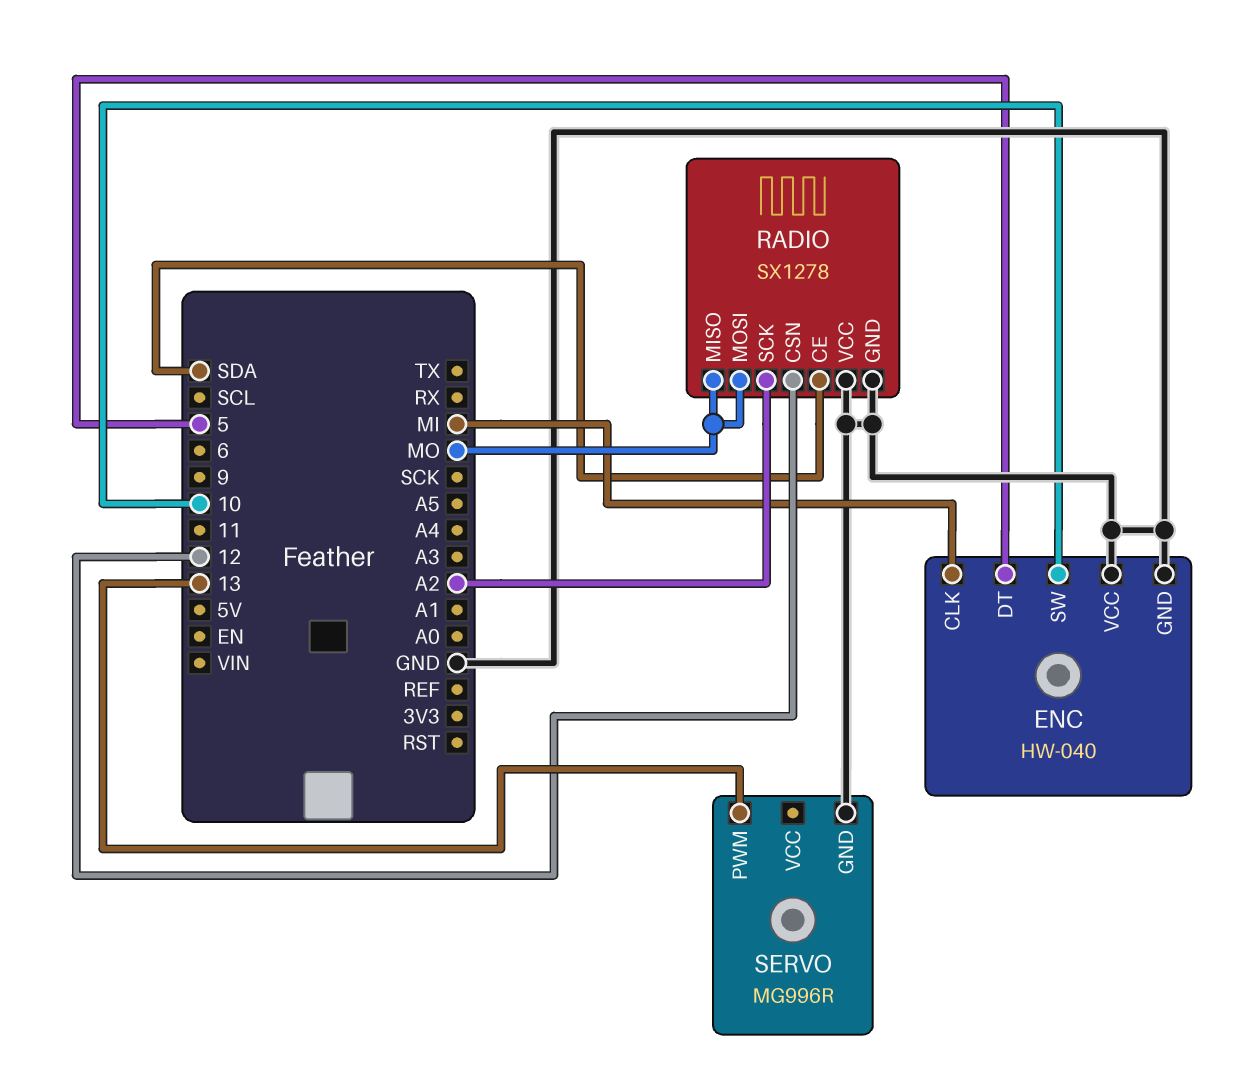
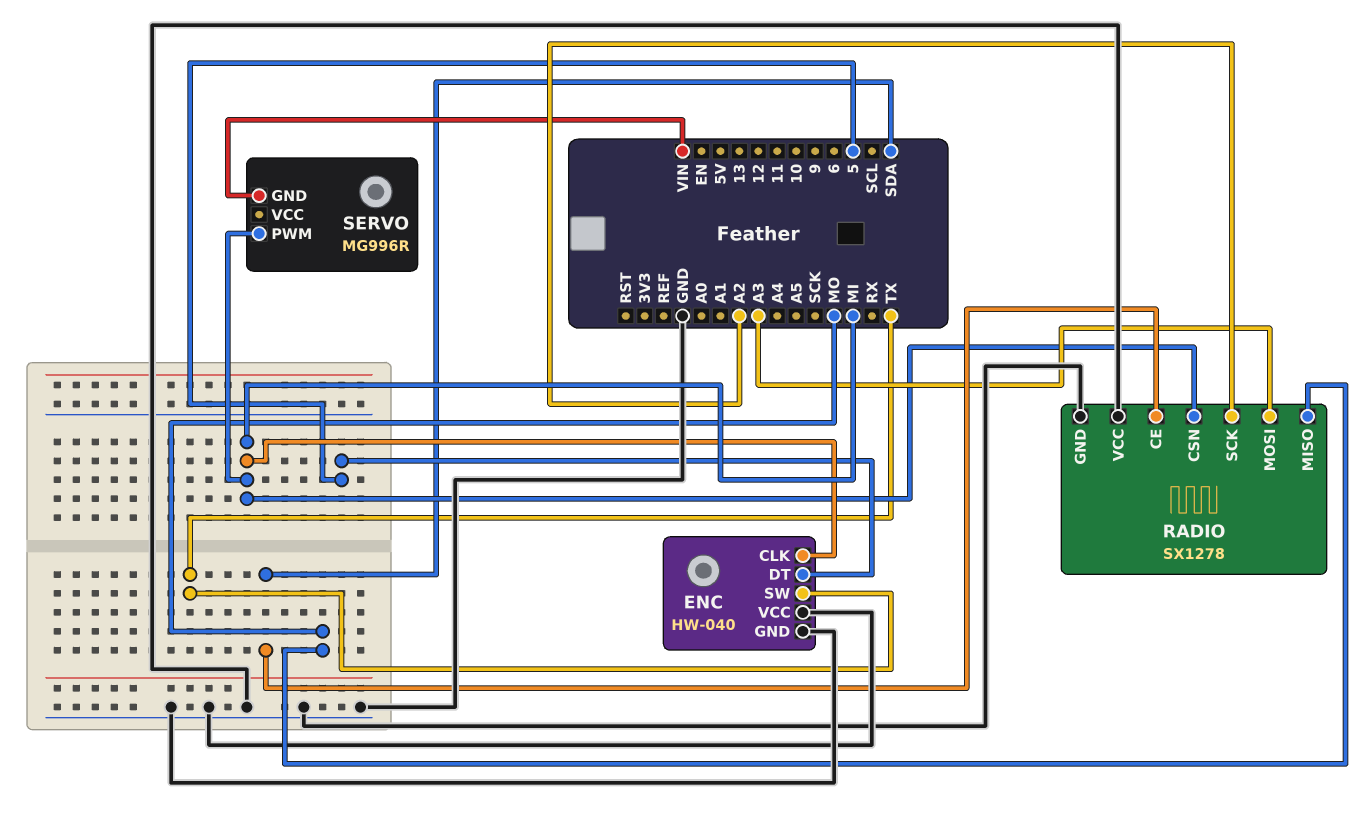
ENC pin SW: 10 -> TX
RADIO pin CSN: 12 -> MI
RADIO pin MOSI: MO -> A3
SERVO pin GND: GND -> VIN
SERVO pin PWM: 13 -> MI

